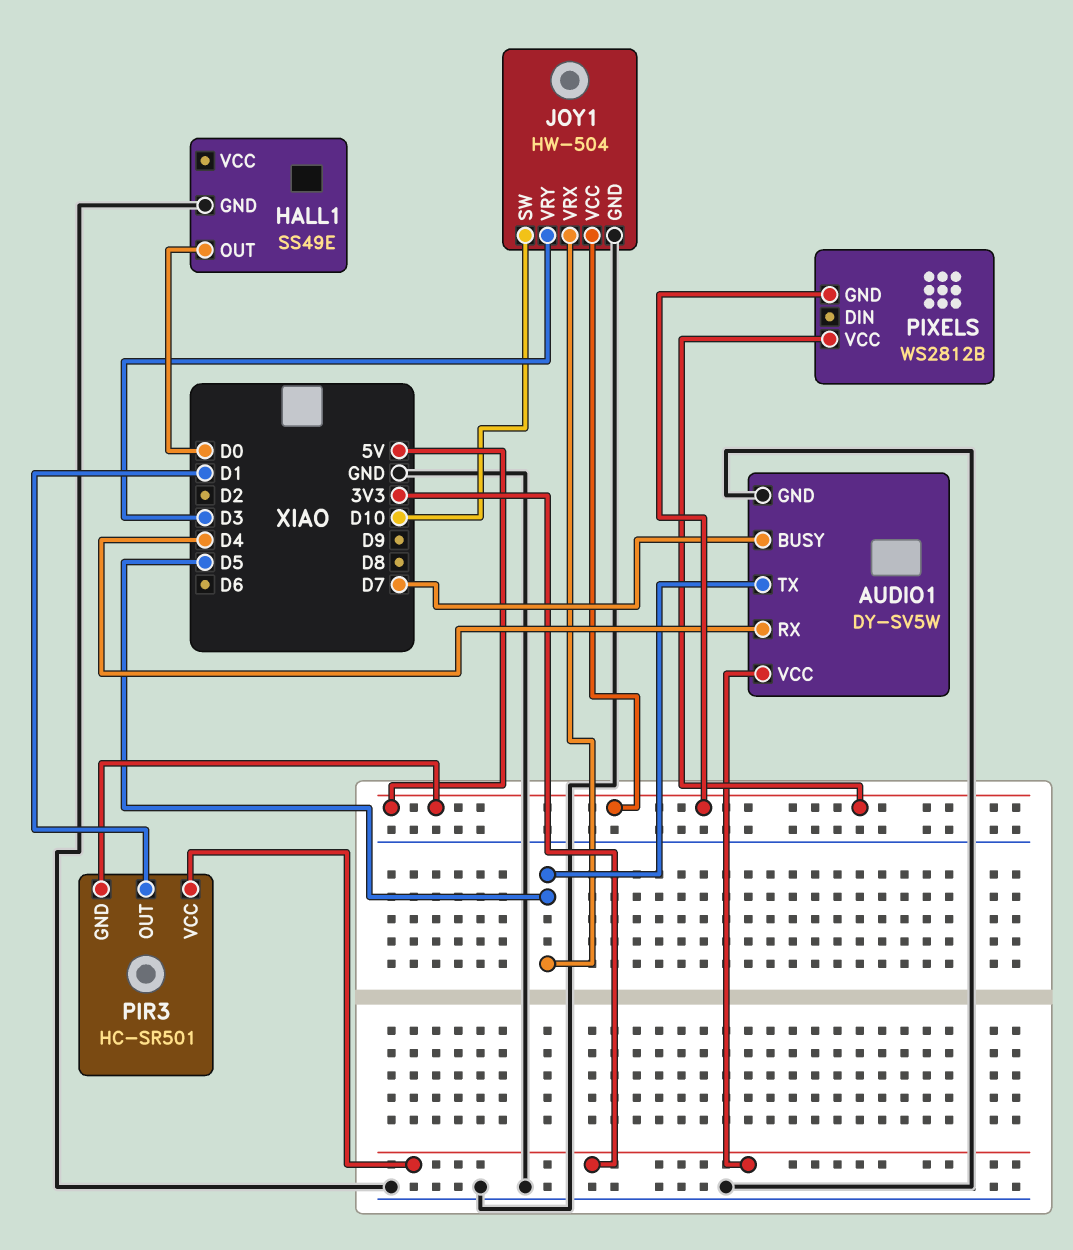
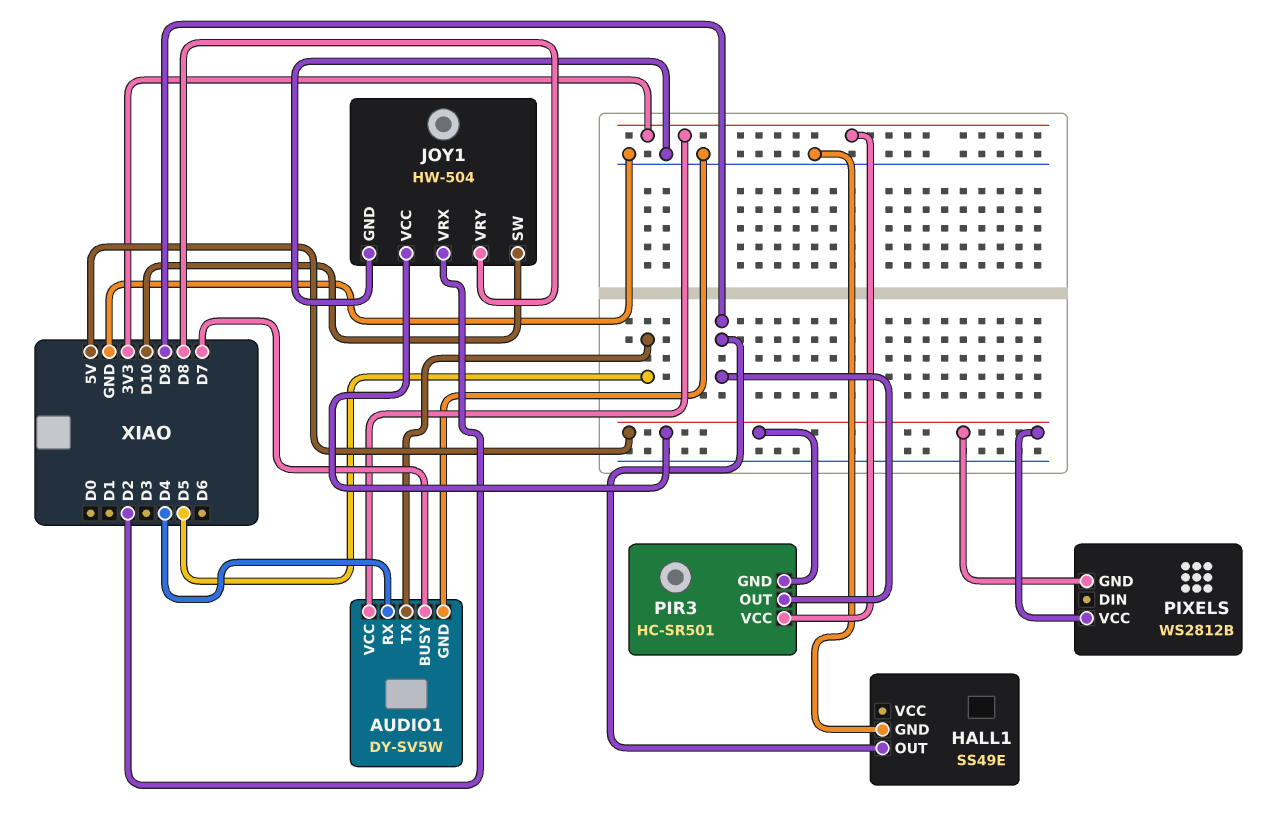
HALL1 pin OUT: D0 -> D9
JOY1 pin VRX: D5 -> D2
JOY1 pin VRY: D3 -> D8
PIR3 pin OUT: D1 -> D9

